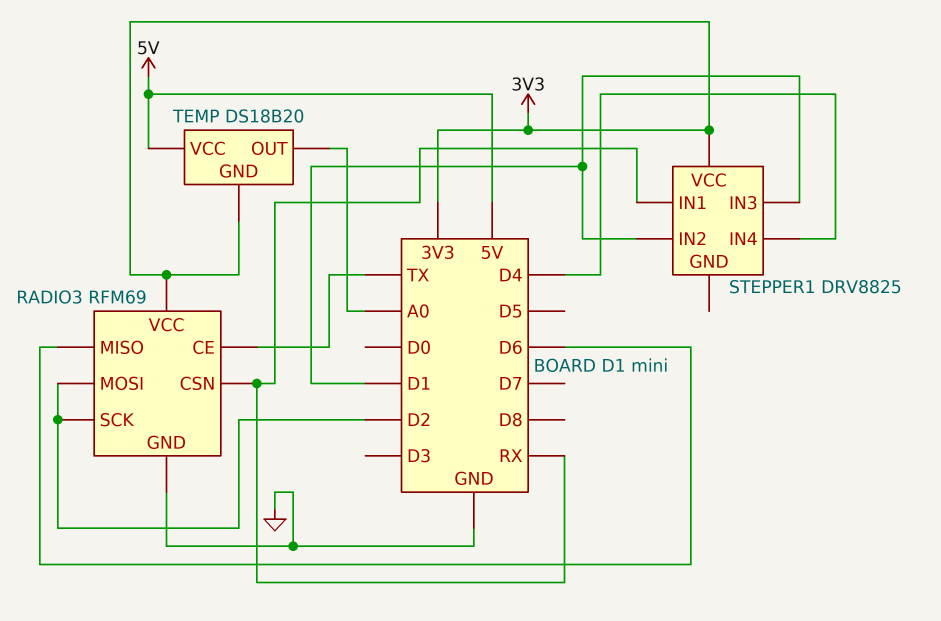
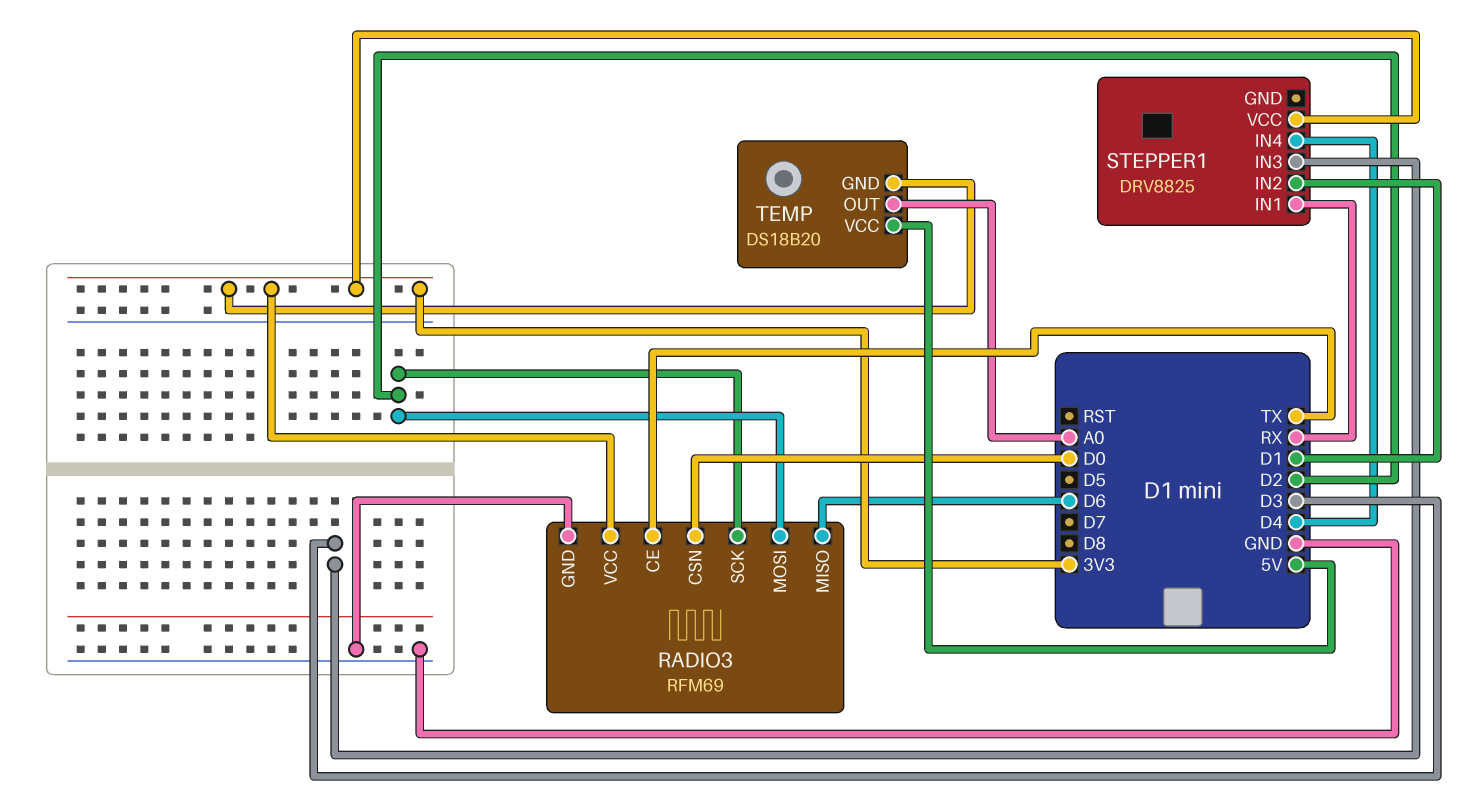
RADIO3 pin CSN: RX -> D0
STEPPER1 pin IN3: D1 -> D3

